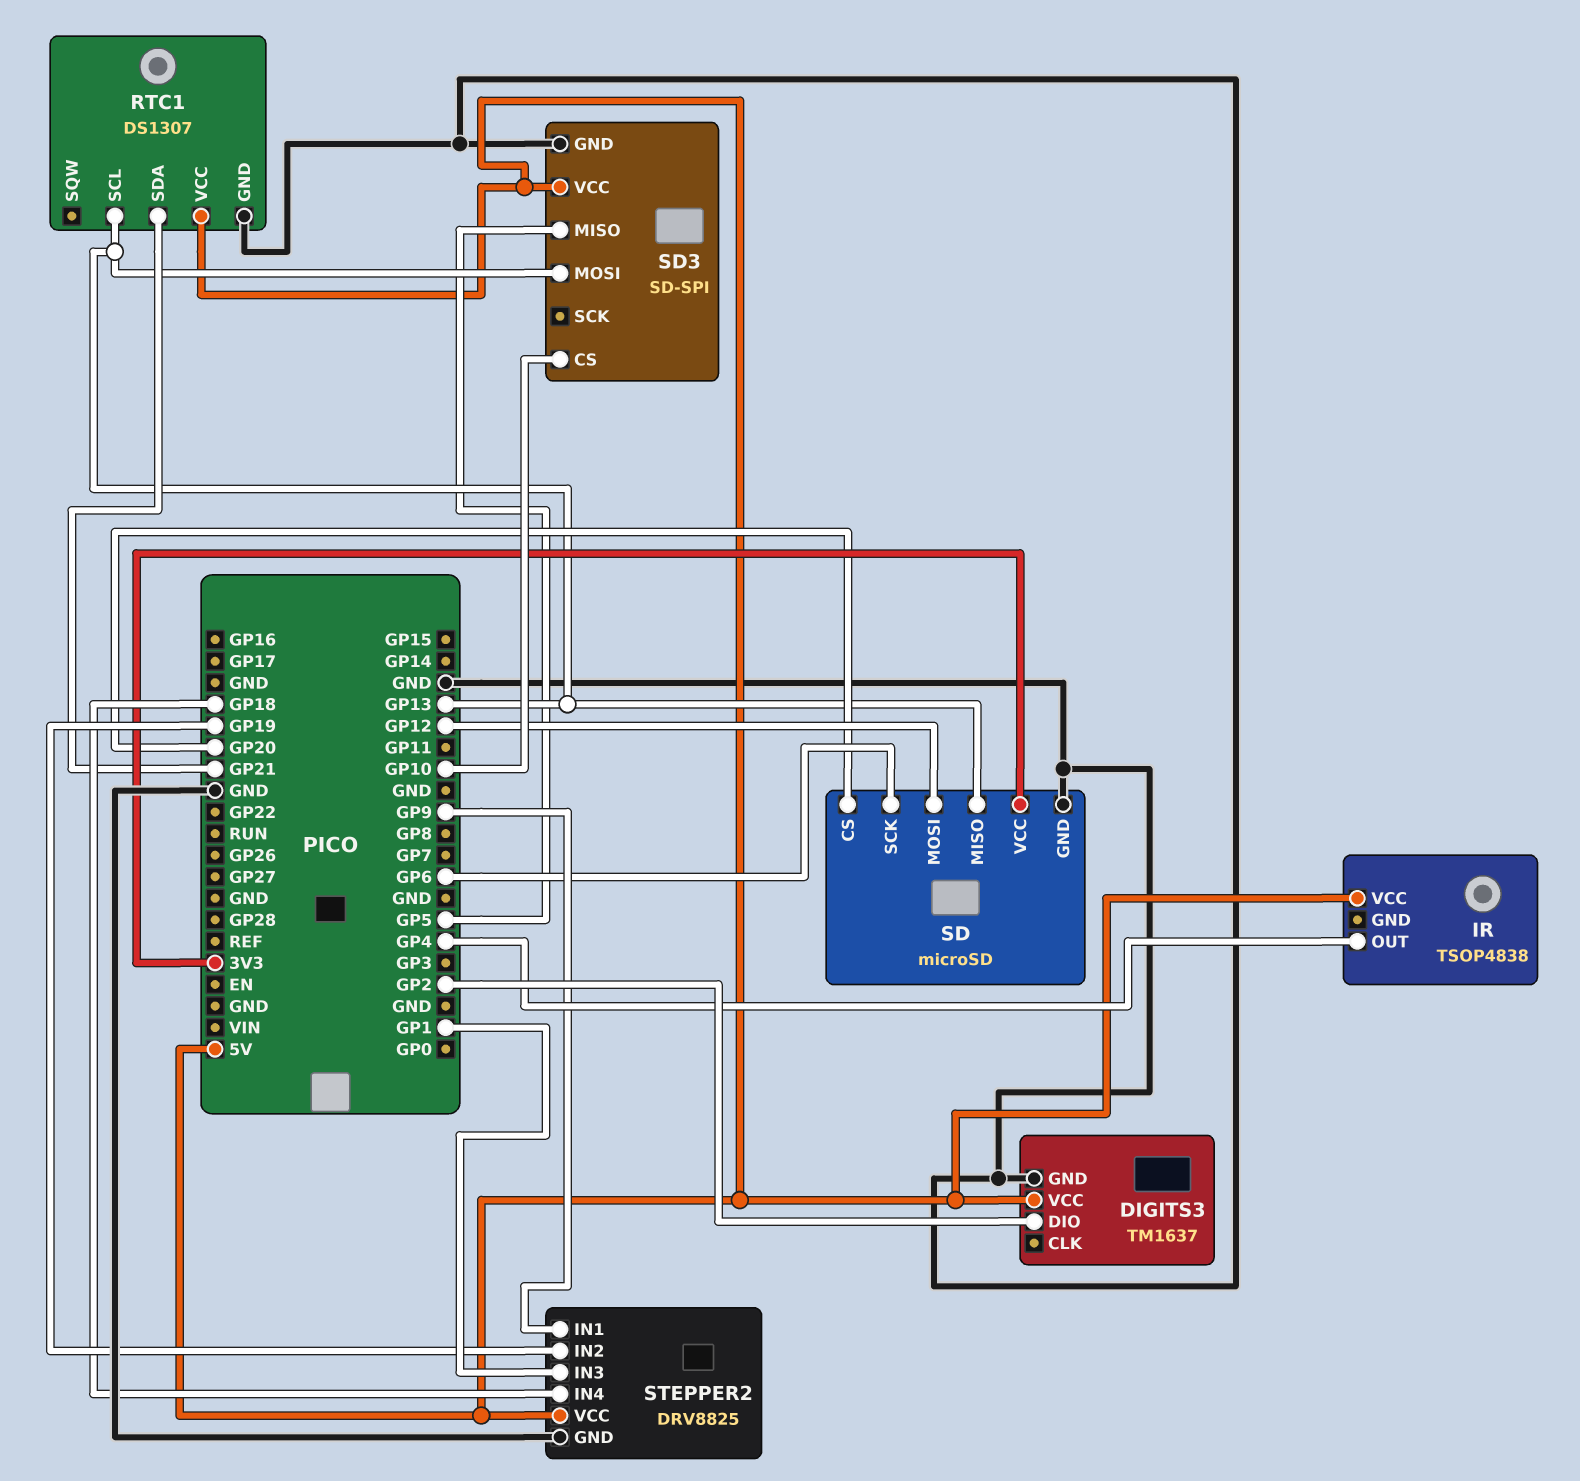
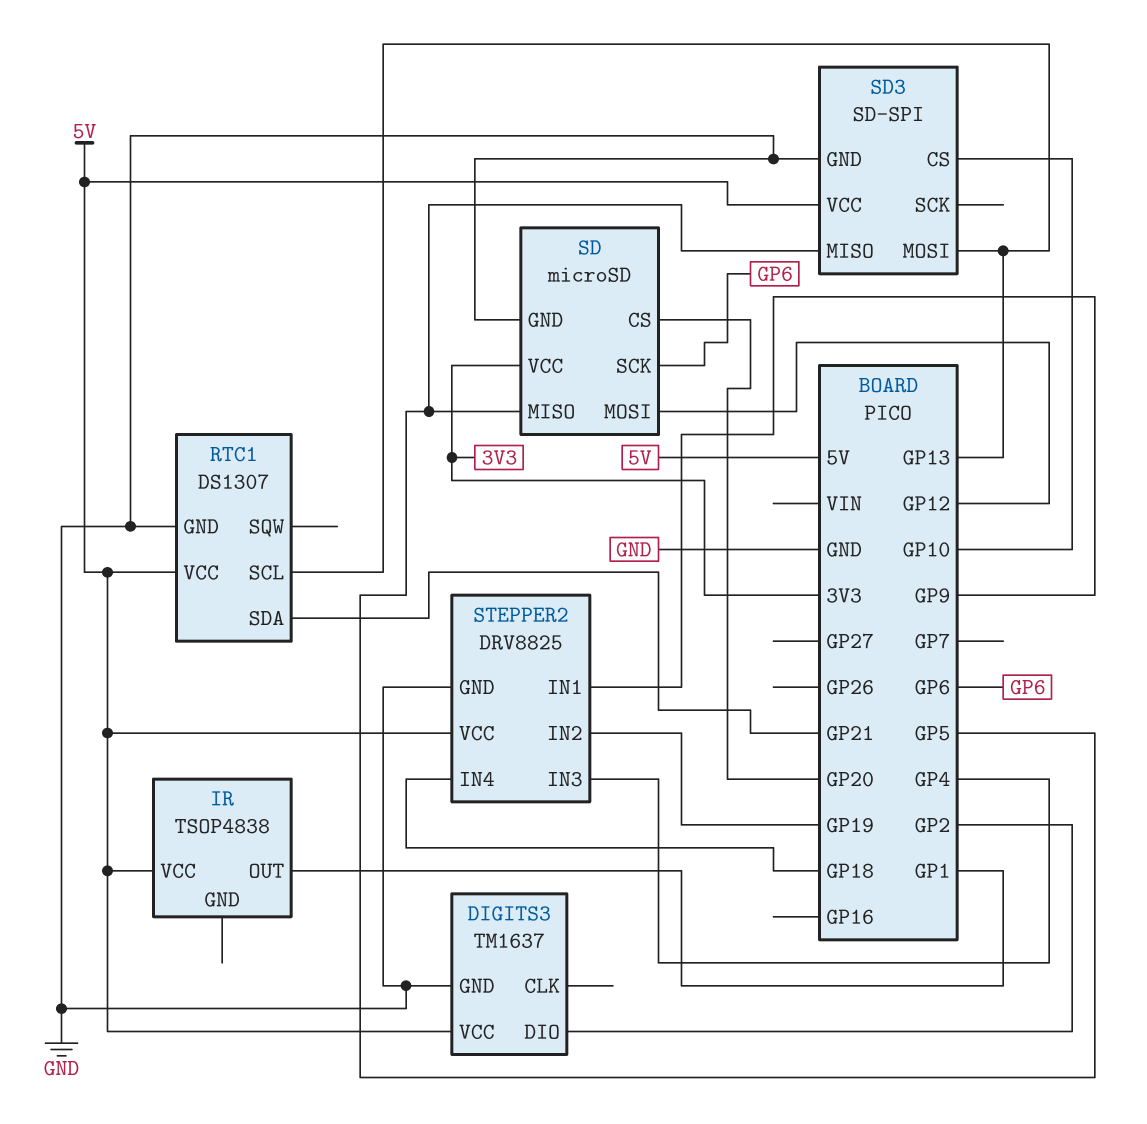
IR pin OUT: GP4 -> GP1
SD pin MISO: GP13 -> GP5
STEPPER2 pin IN3: GP1 -> GP4

